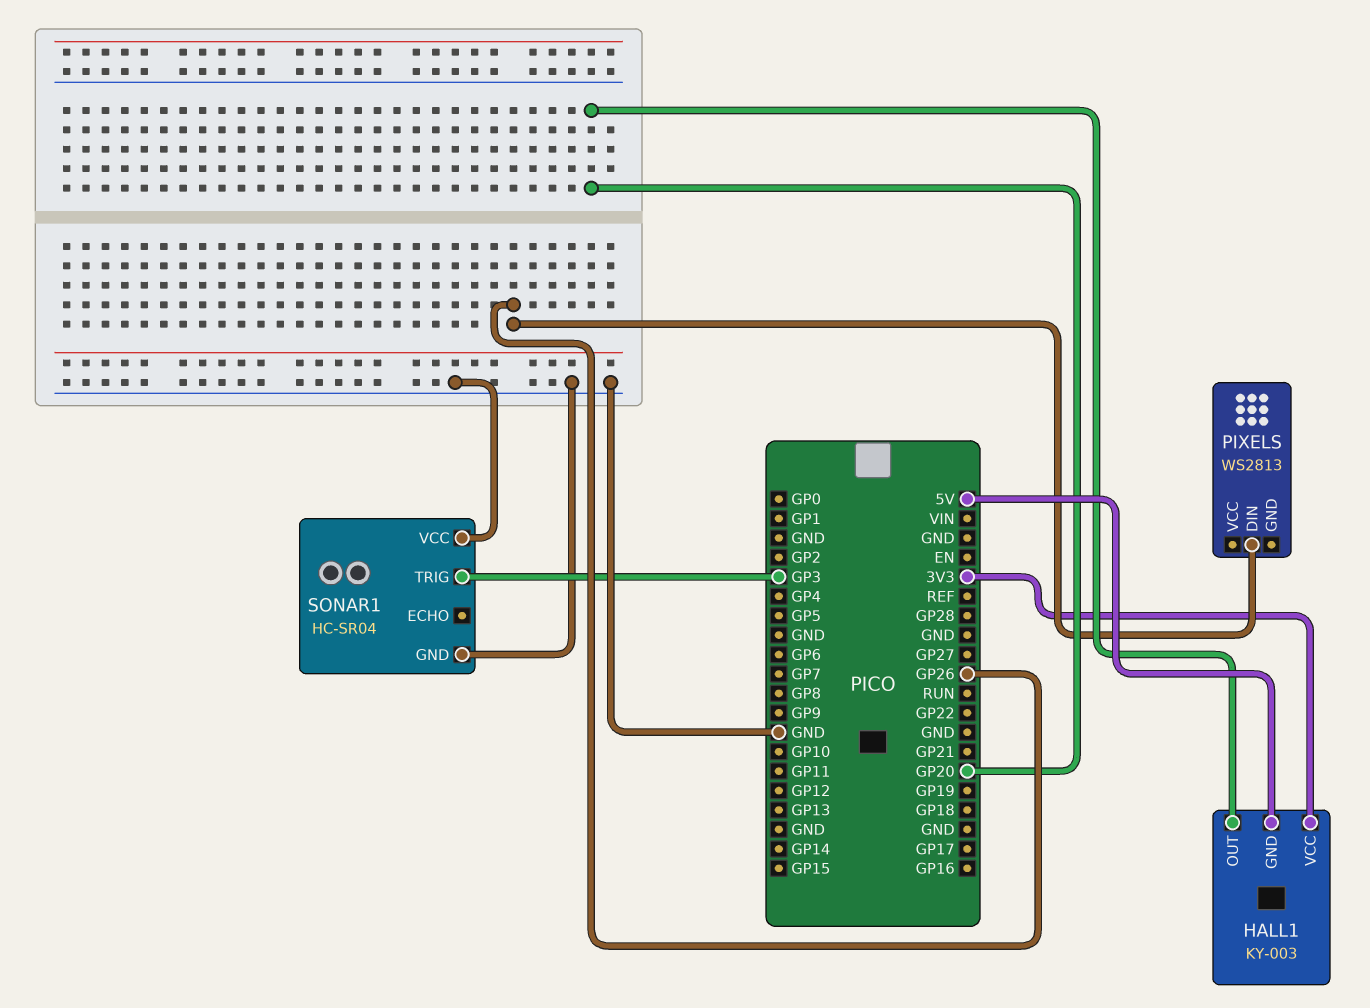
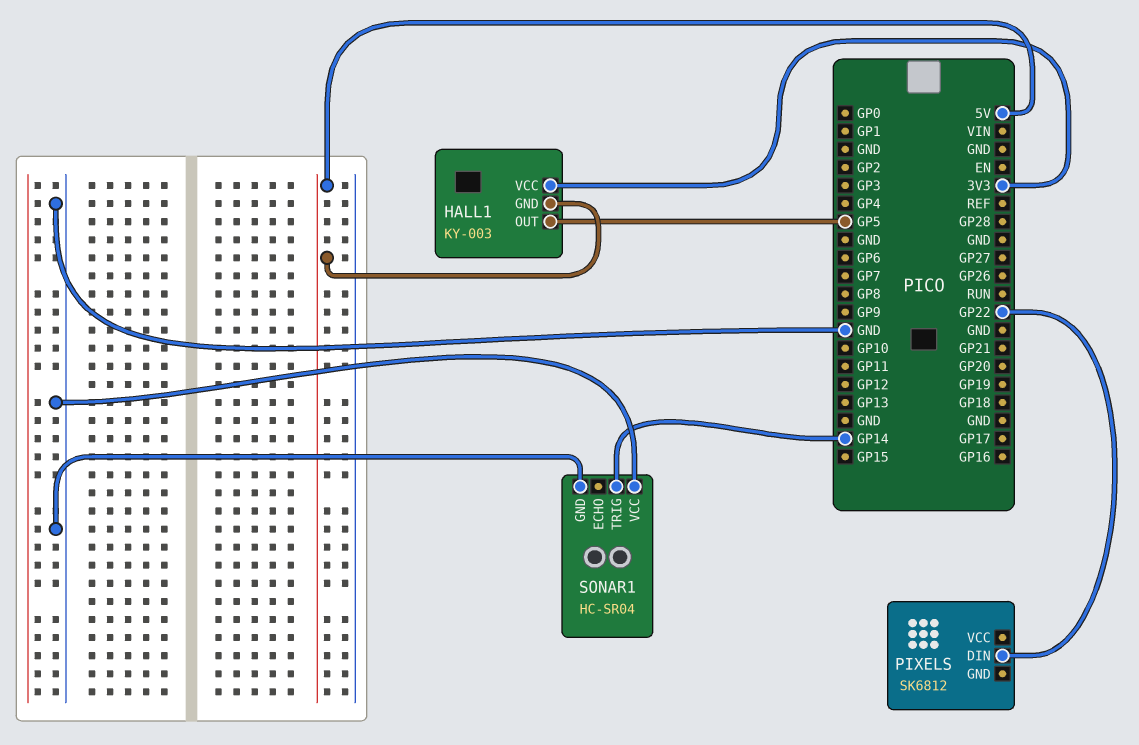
HALL1 pin OUT: GP20 -> GP5
PIXELS: WS2813 -> SK6812
PIXELS pin DIN: GP26 -> GP22
SONAR1 pin TRIG: GP3 -> GP14

